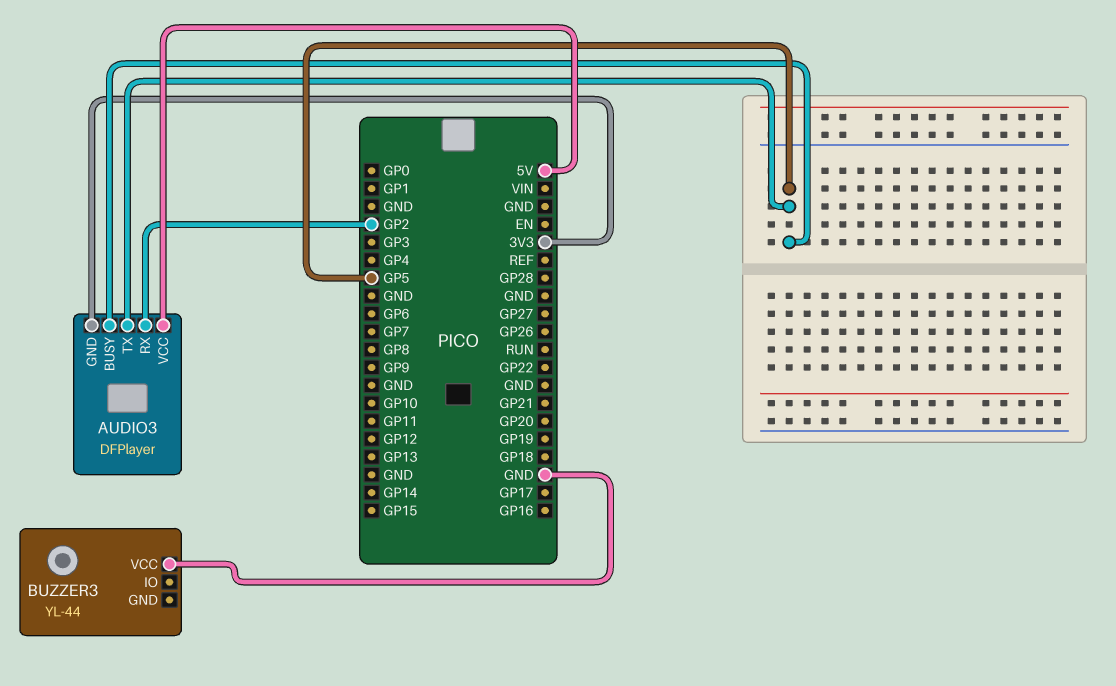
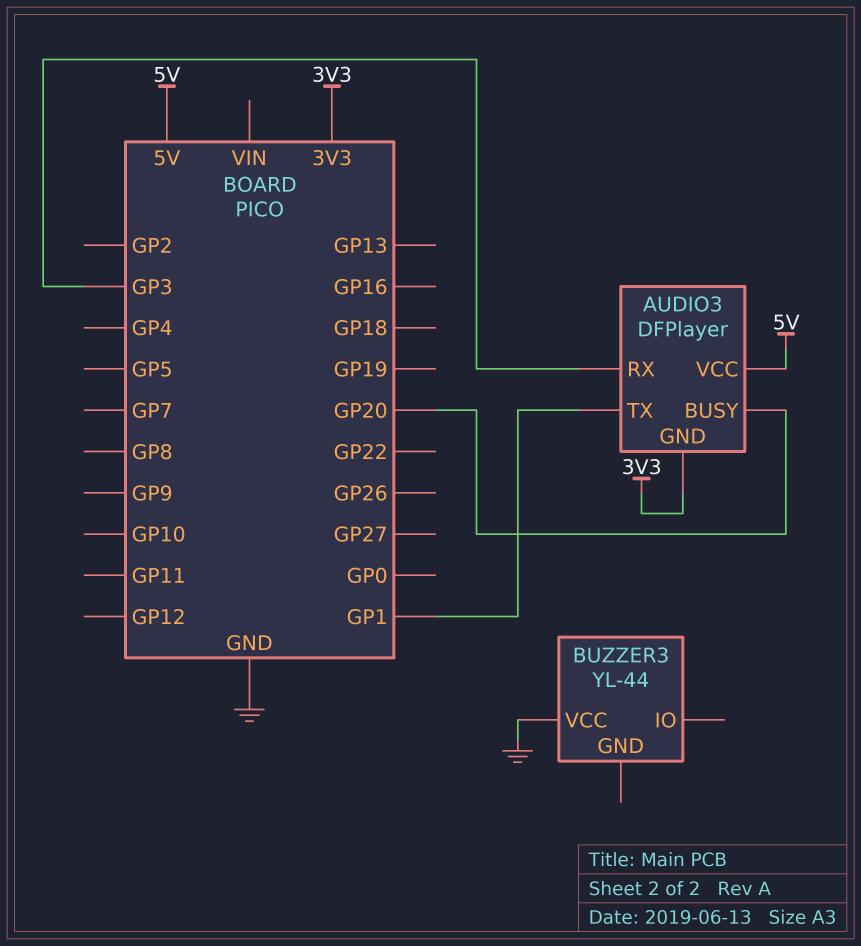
AUDIO3 pin BUSY: GP5 -> GP20
AUDIO3 pin RX: GP2 -> GP3
AUDIO3 pin TX: GP5 -> GP1

